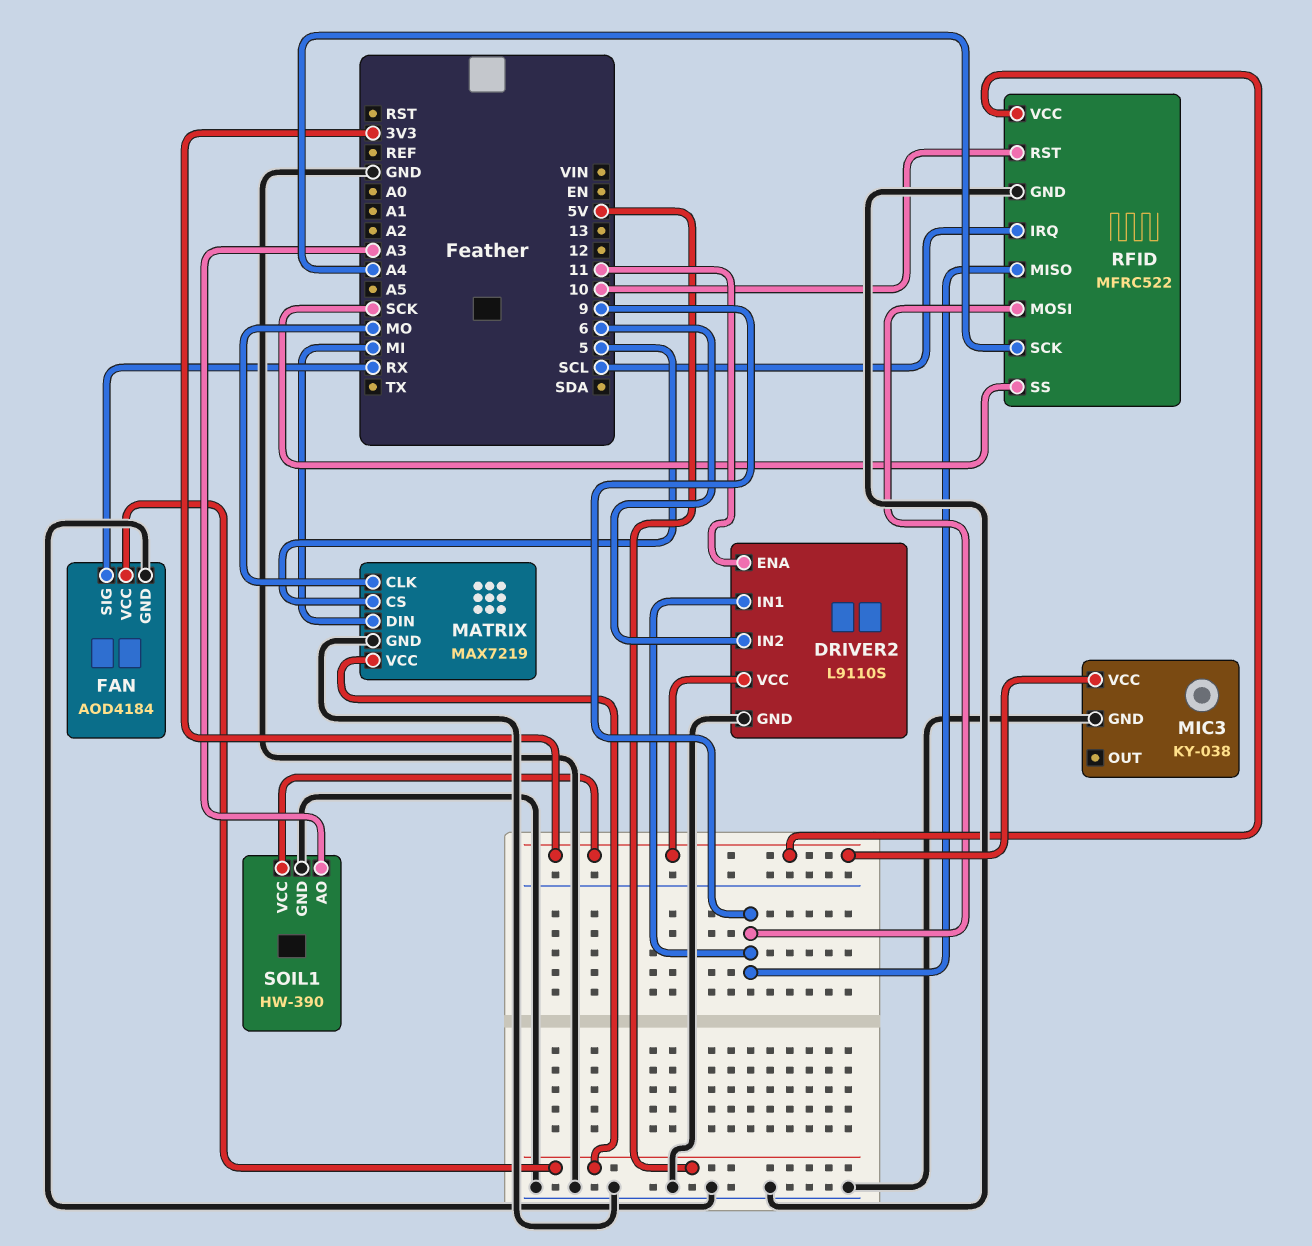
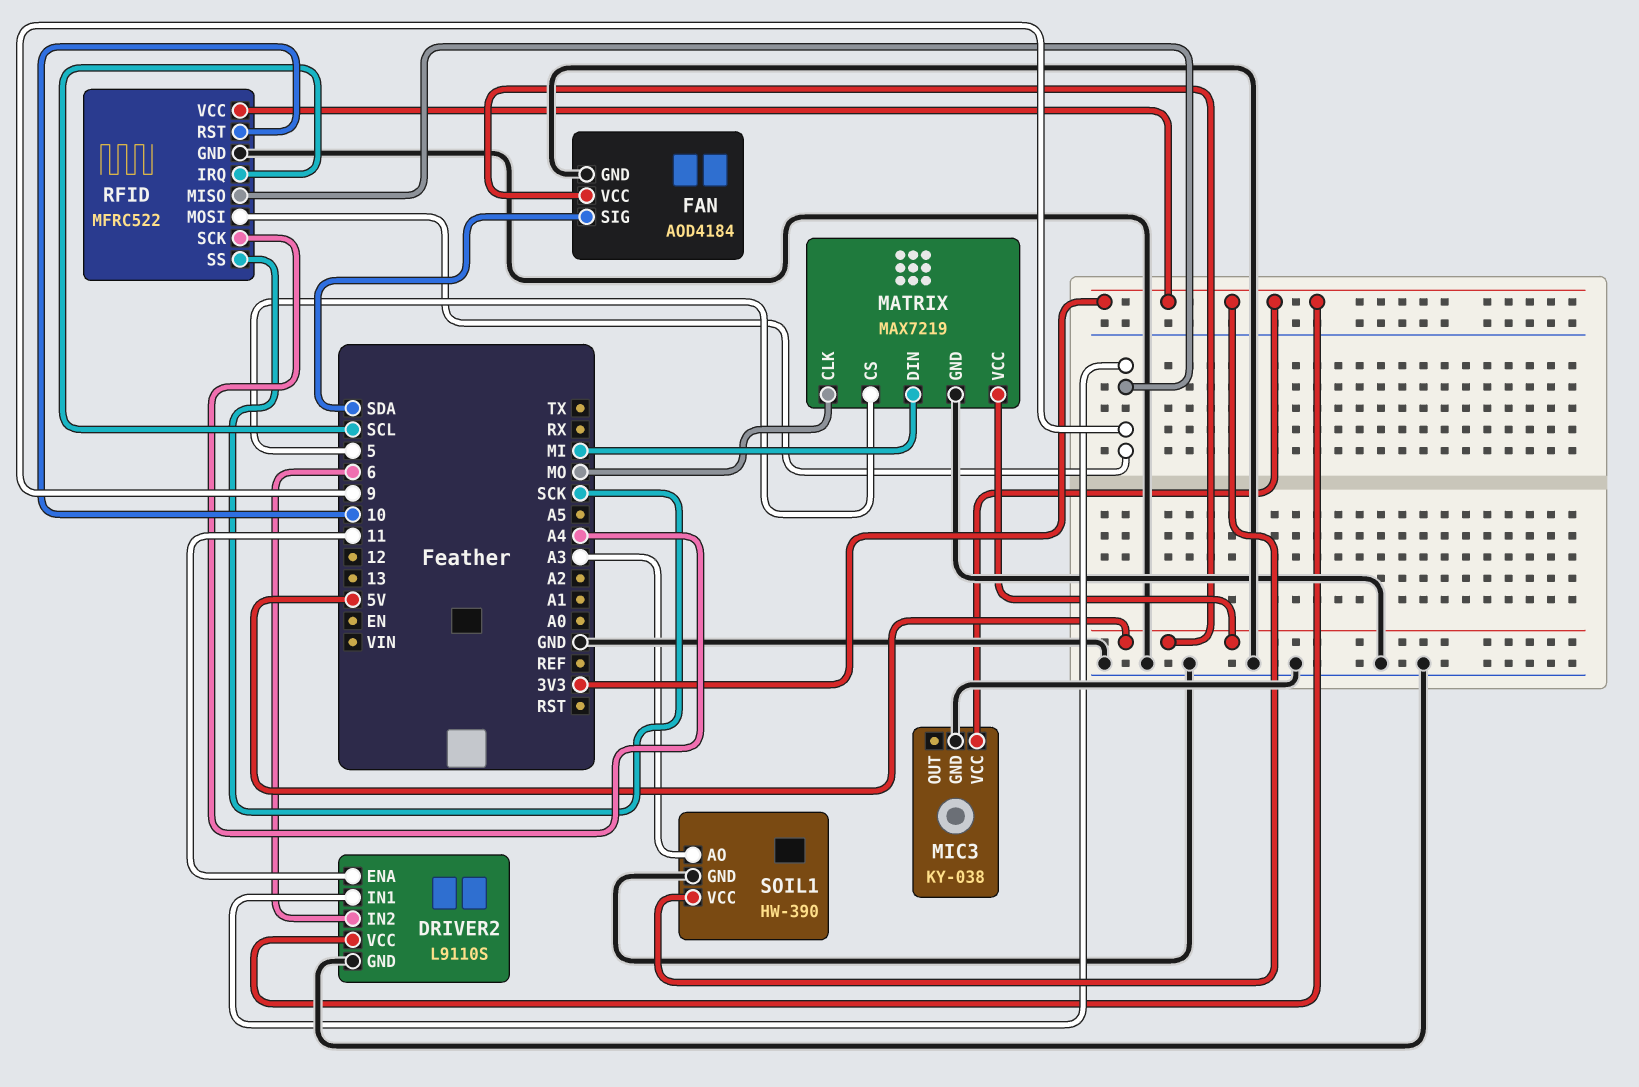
FAN pin SIG: RX -> SDA

